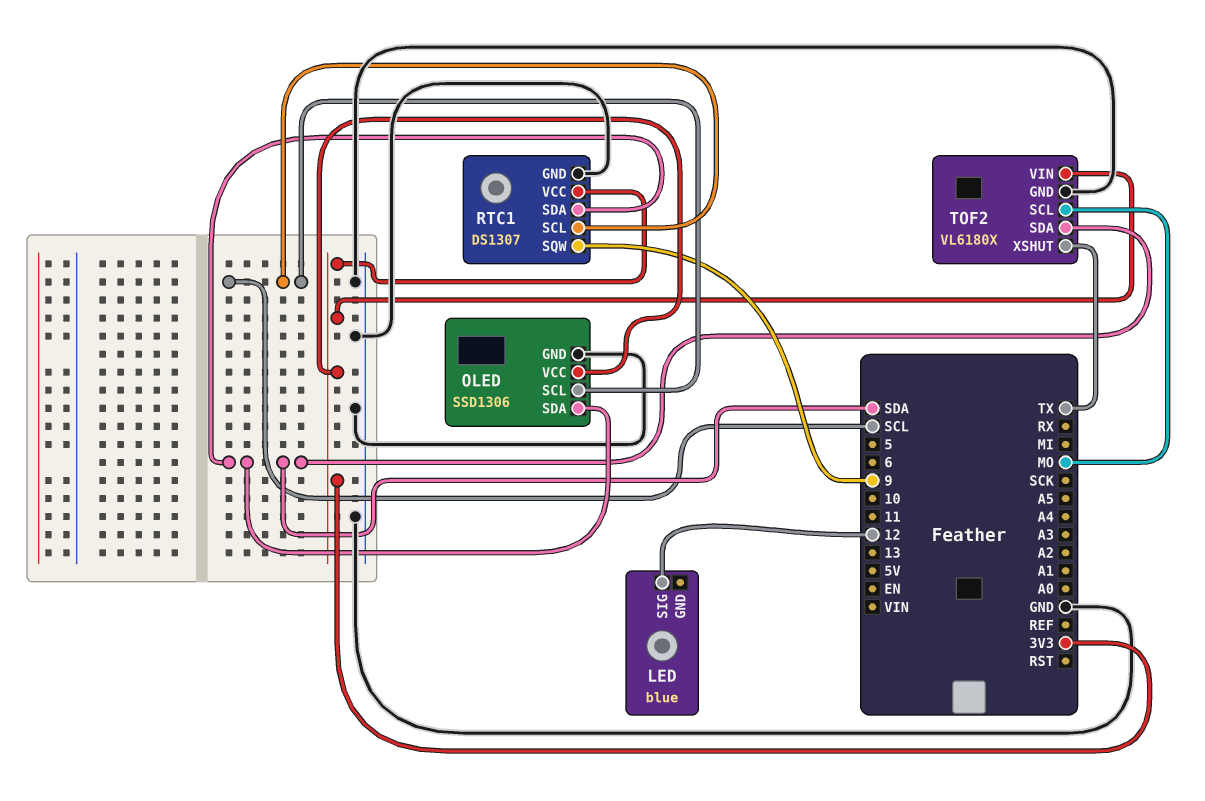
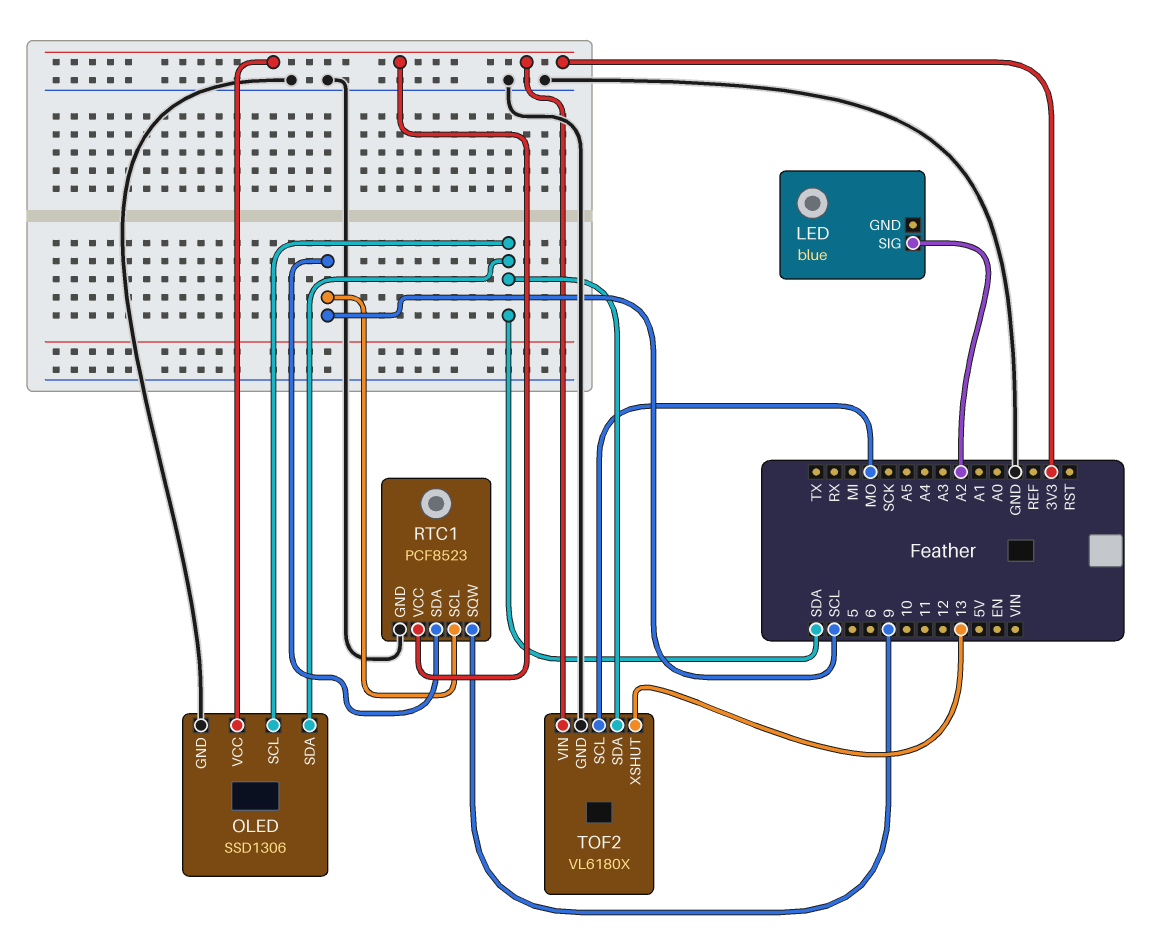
LED pin SIG: 12 -> A2
OLED pin SCL: SCL -> SDA
RTC1: DS1307 -> PCF8523
RTC1 pin SDA: SDA -> SCL
TOF2 pin XSHUT: TX -> 13

